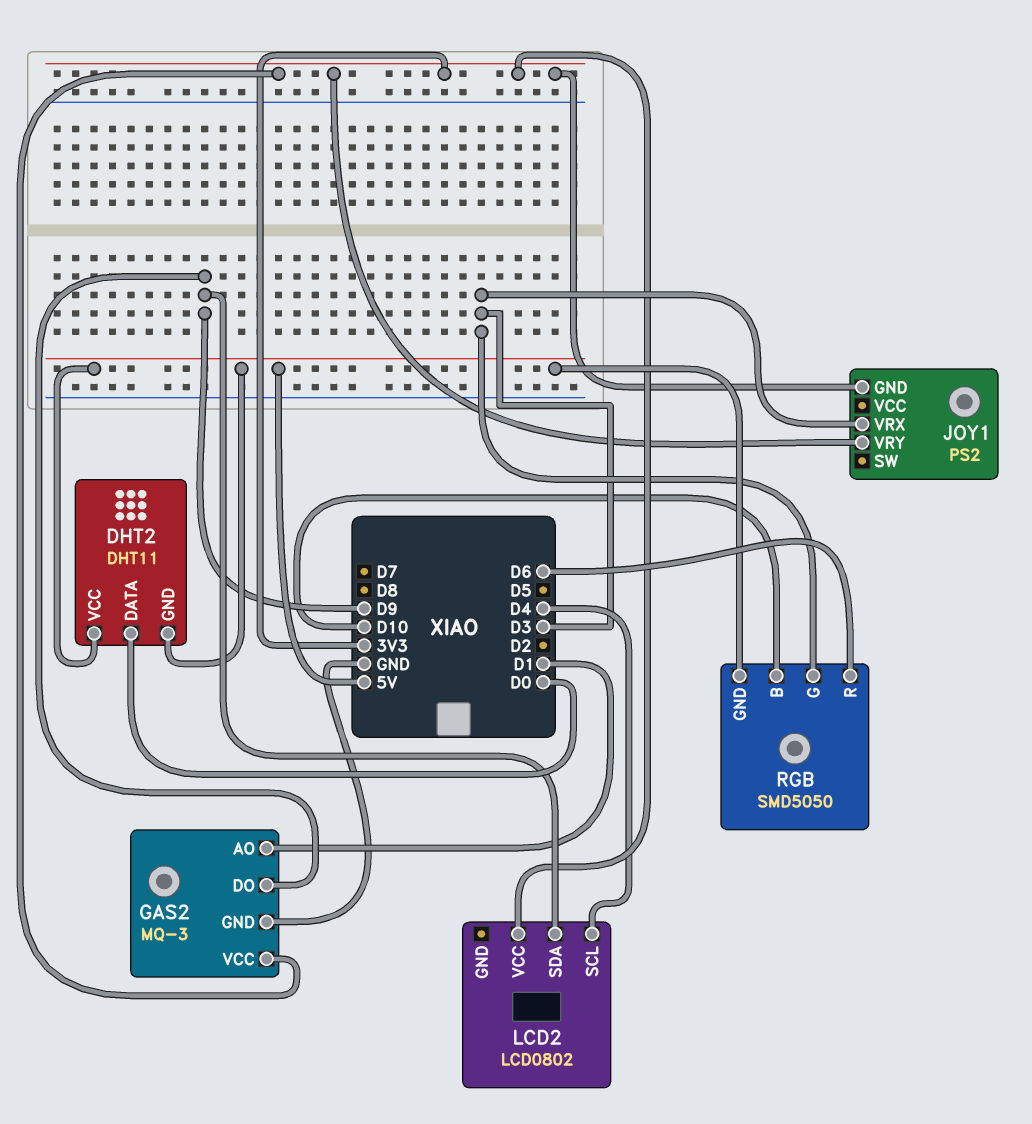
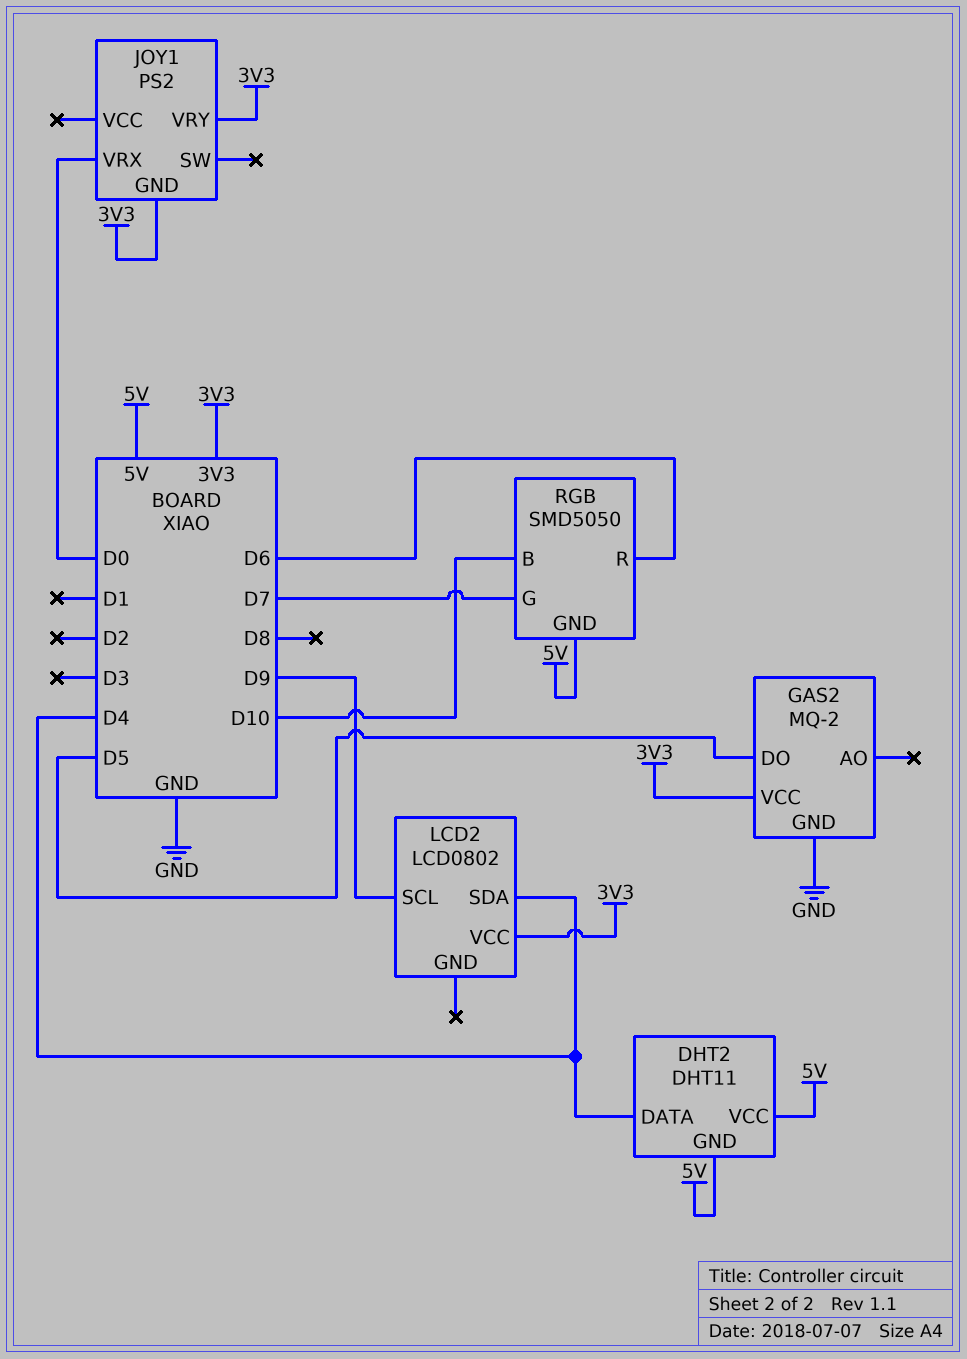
DHT2 pin DATA: D0 -> D4
GAS2: MQ-3 -> MQ-2
GAS2 pin AO: D1 -> none
GAS2 pin DO: D9 -> D5
JOY1 pin VRX: D3 -> D0
LCD2 pin SCL: D4 -> D9
LCD2 pin SDA: D9 -> D4
RGB pin G: D3 -> D7

